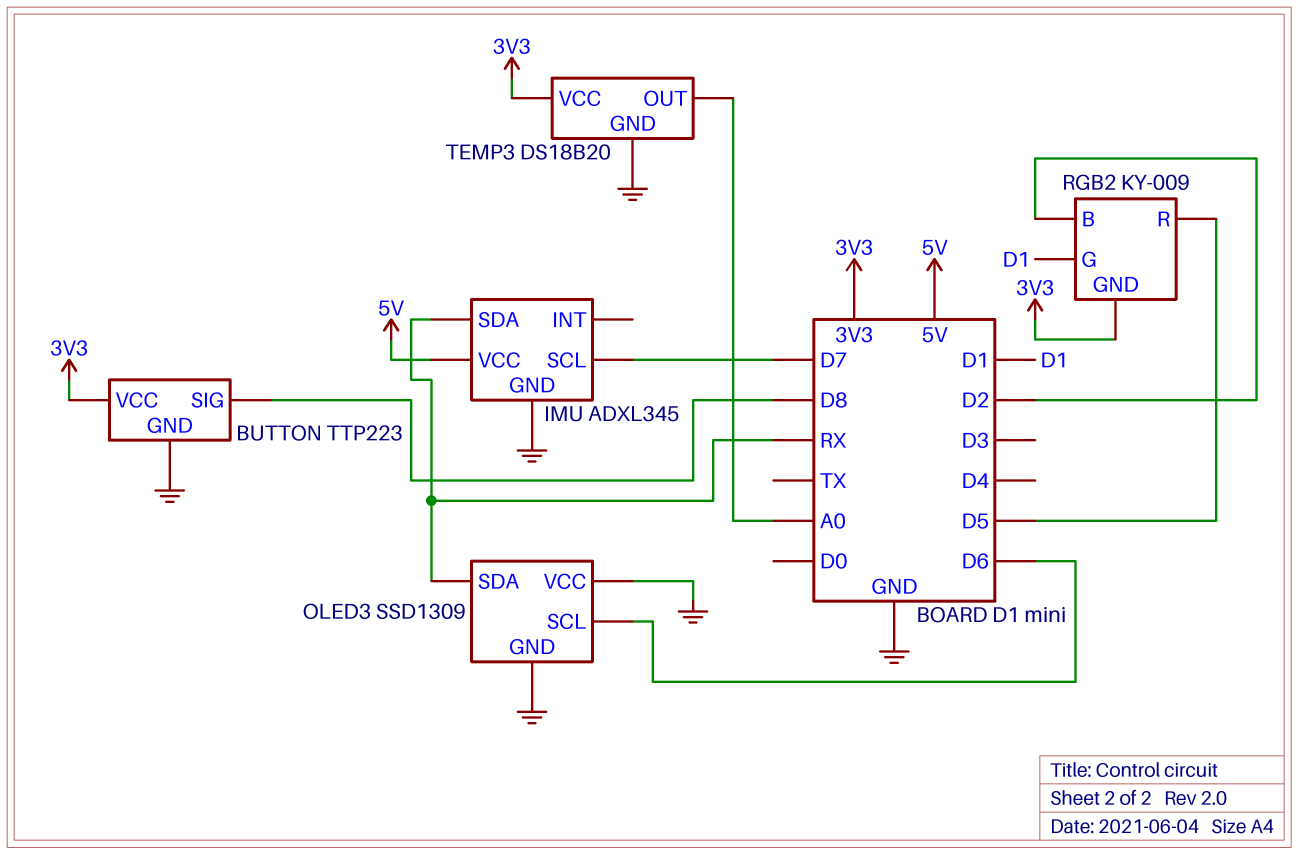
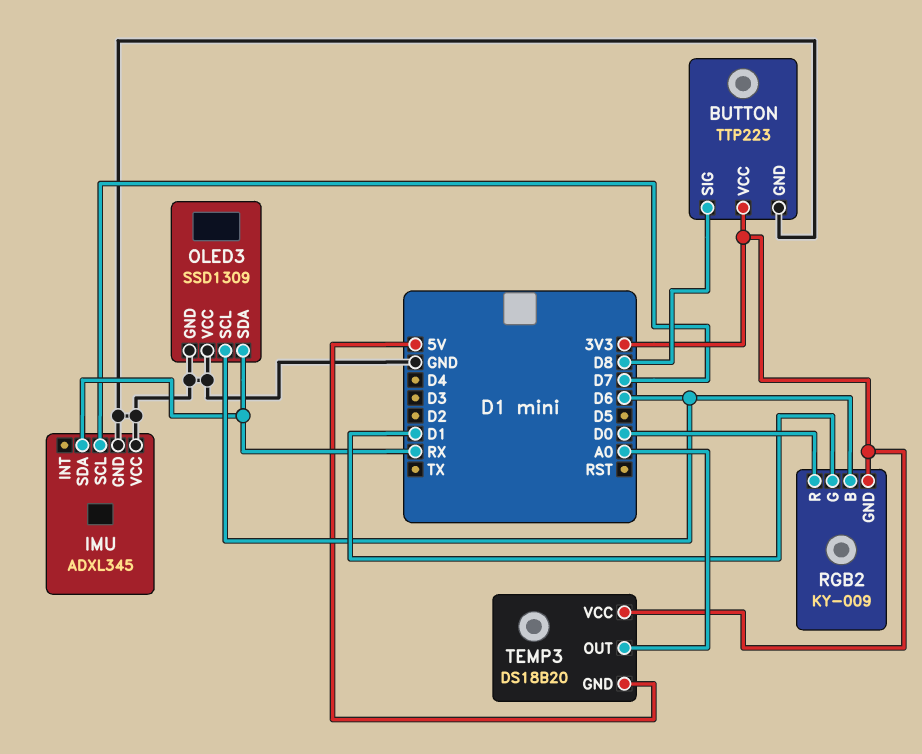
IMU pin VCC: 5V -> GND
RGB2 pin B: D2 -> D6
RGB2 pin R: D5 -> D0
TEMP3 pin GND: GND -> 5V

